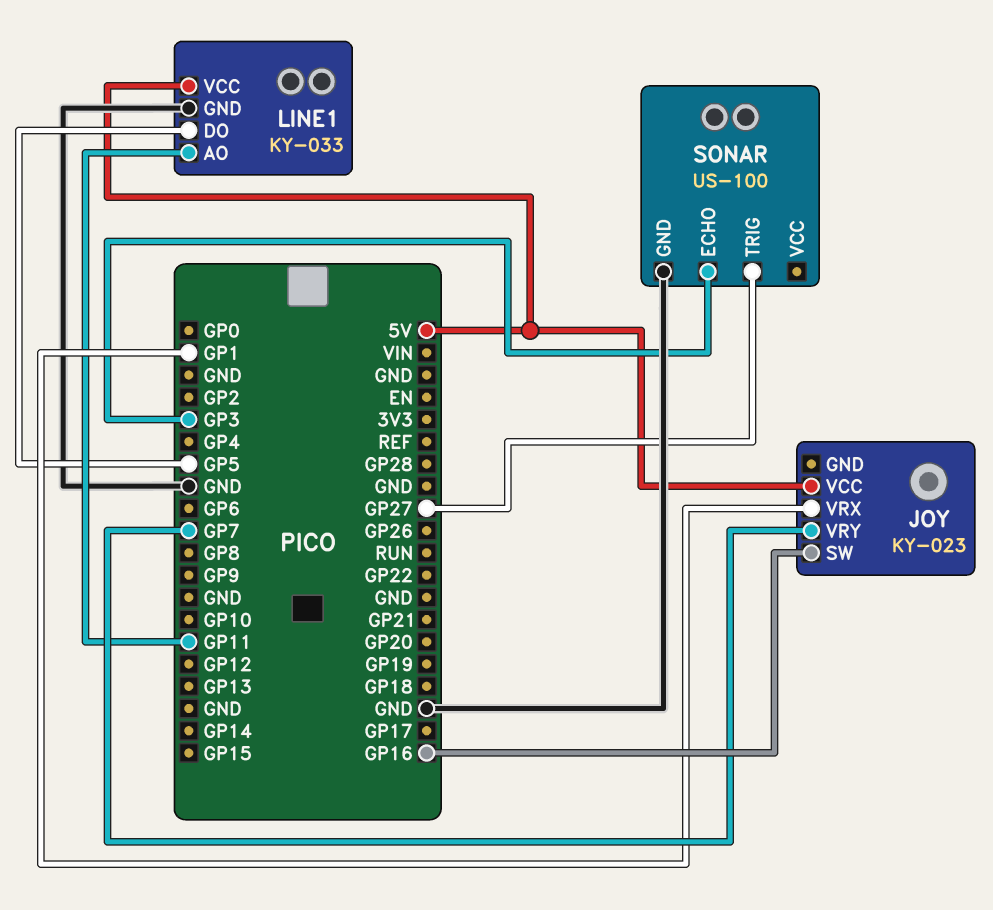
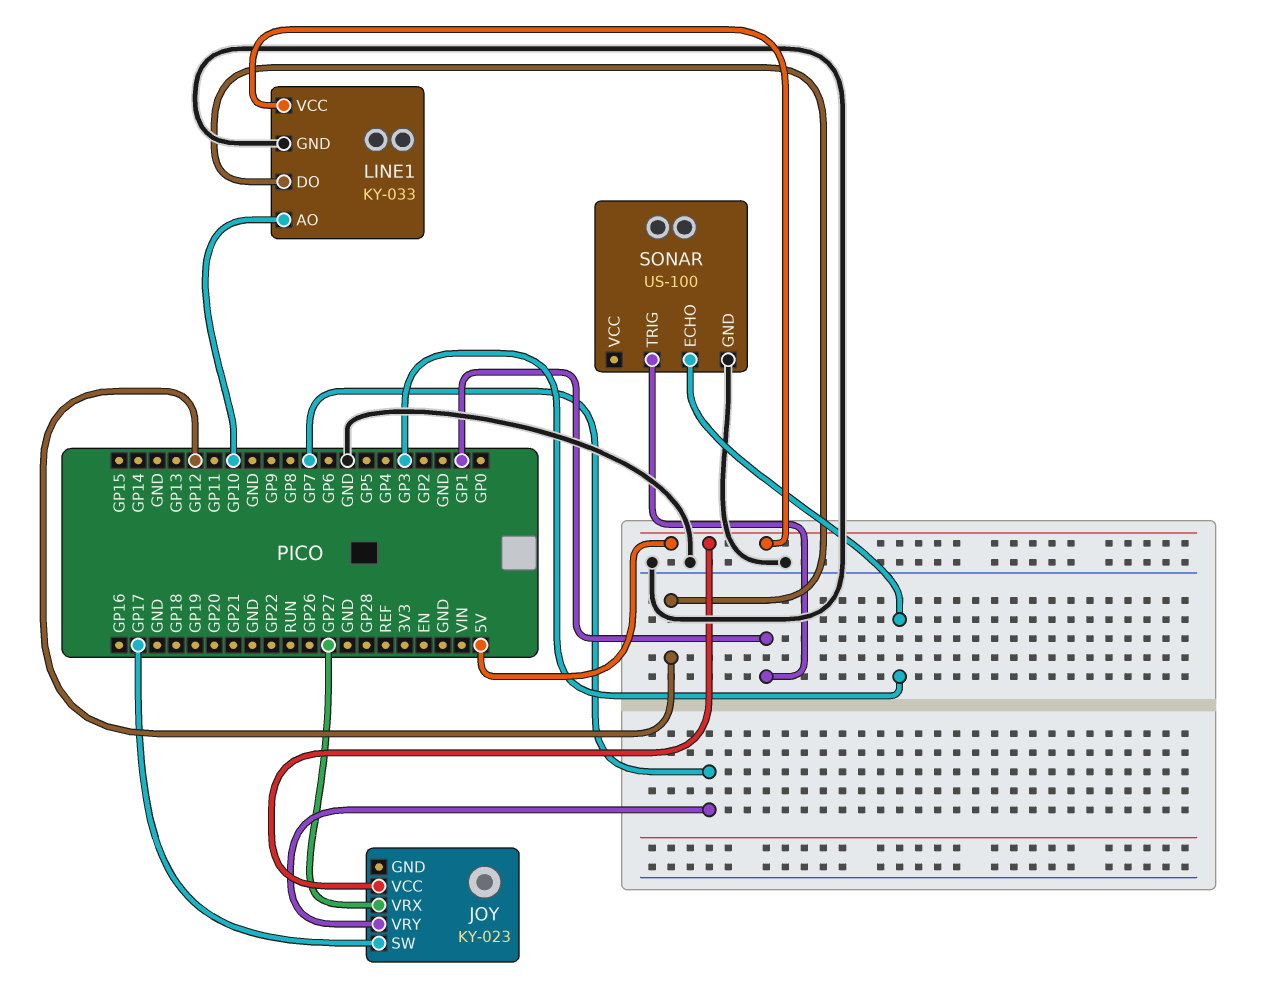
JOY pin SW: GP16 -> GP17
JOY pin VRX: GP1 -> GP27
LINE1 pin AO: GP11 -> GP10
LINE1 pin DO: GP5 -> GP12
SONAR pin TRIG: GP27 -> GP1

